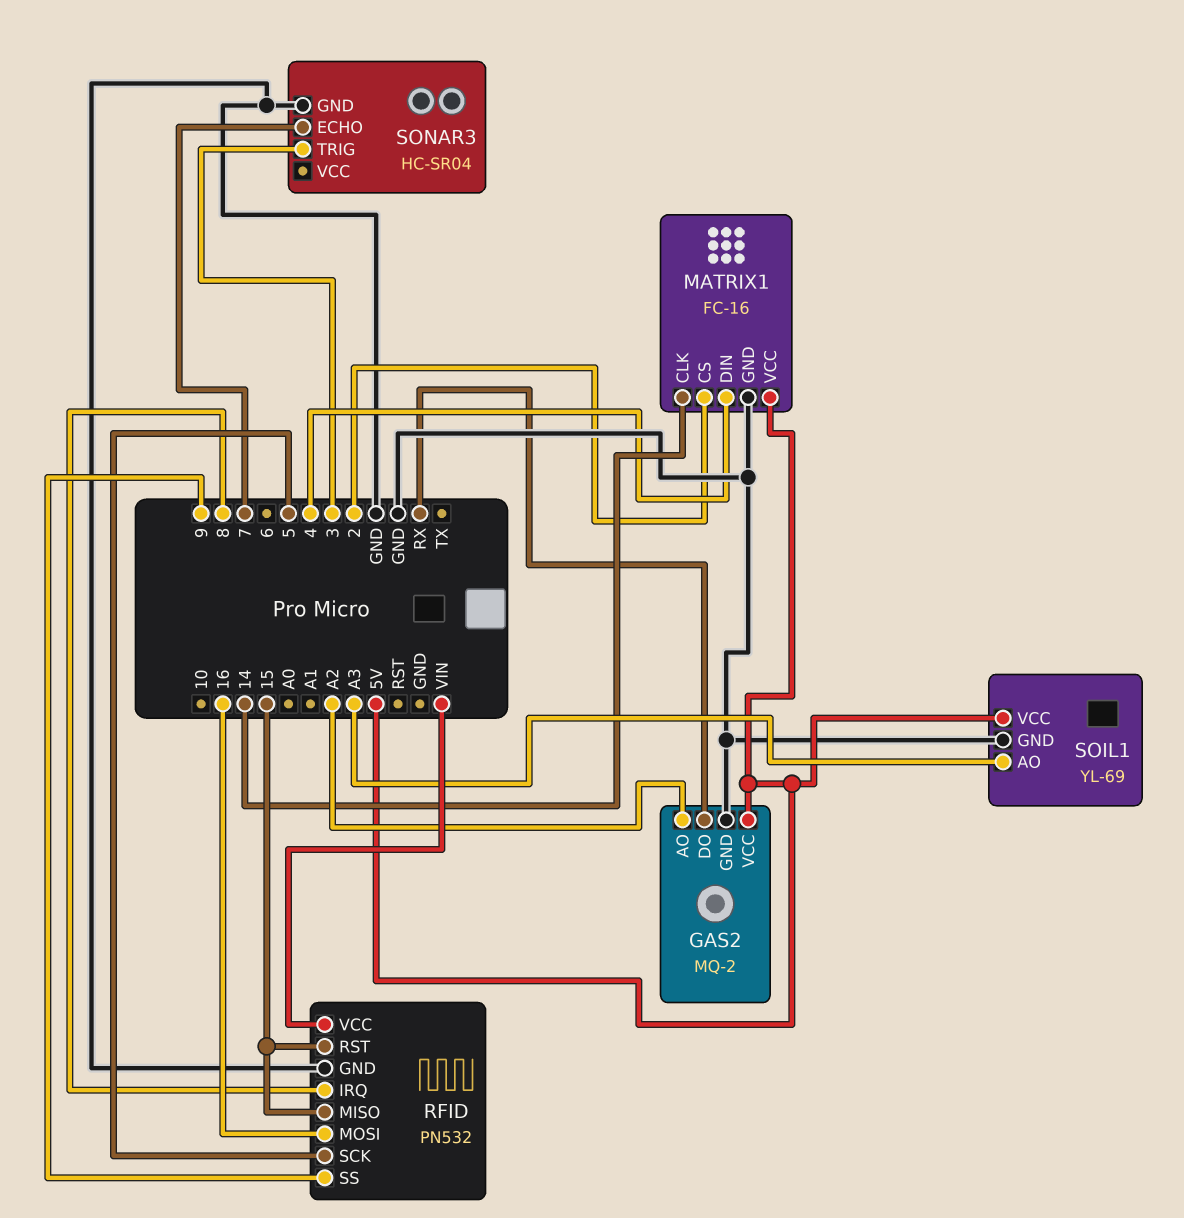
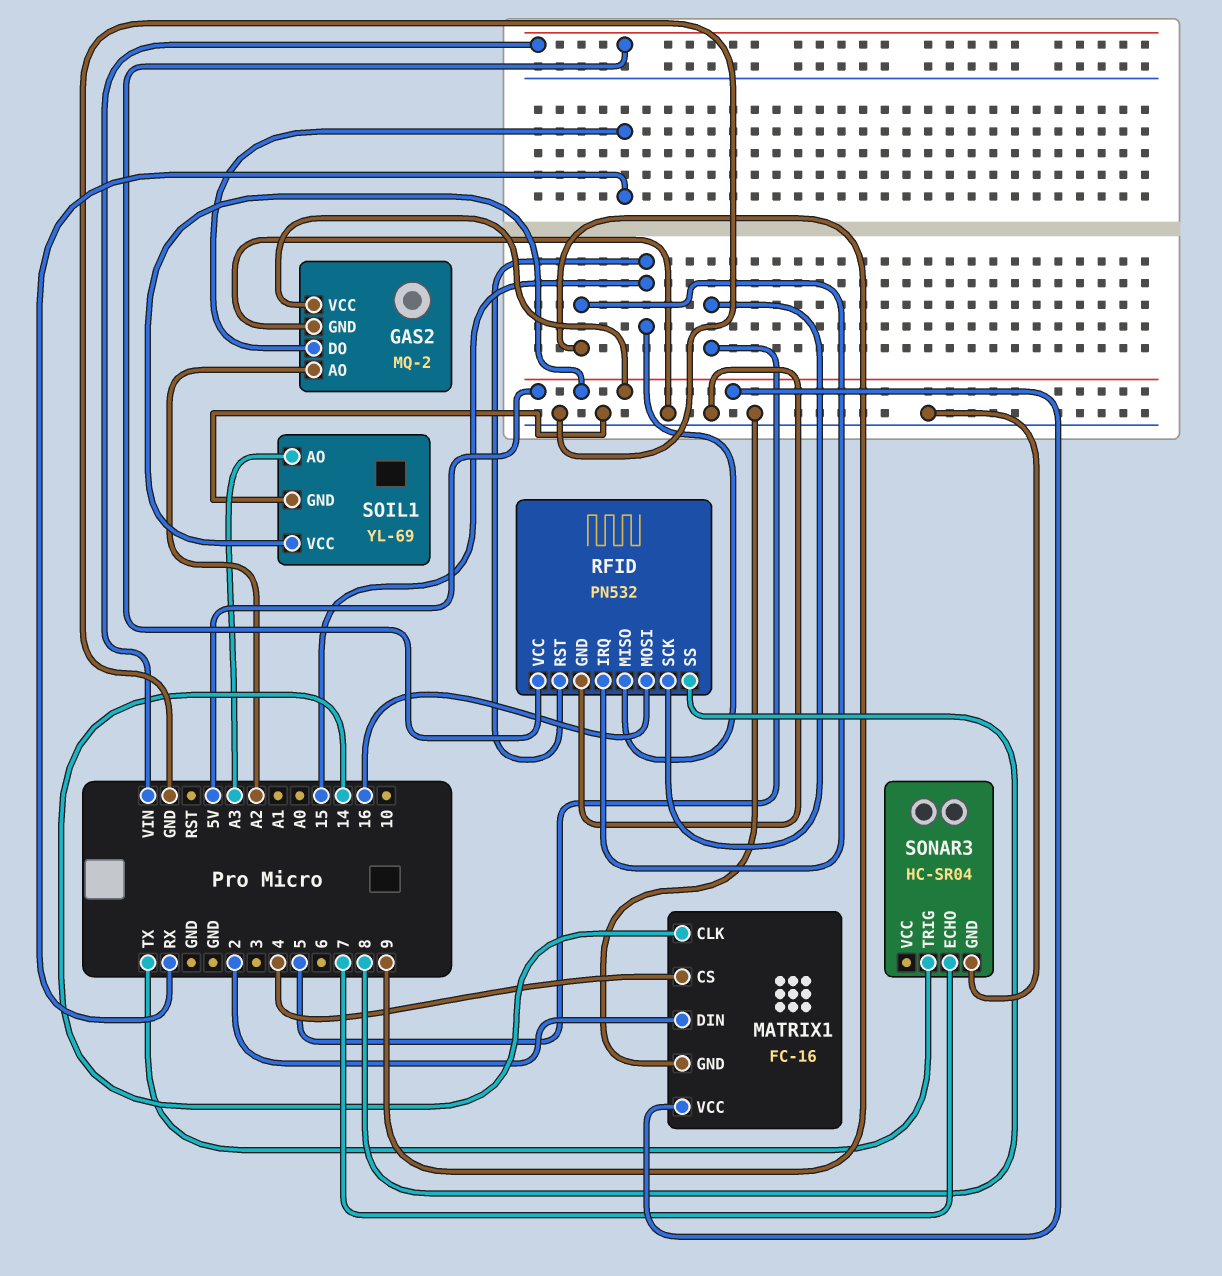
MATRIX1 pin CS: 2 -> 4
MATRIX1 pin DIN: 4 -> 2
RFID pin IRQ: 8 -> 9
RFID pin SS: 9 -> 8
SONAR3 pin TRIG: 3 -> TX

